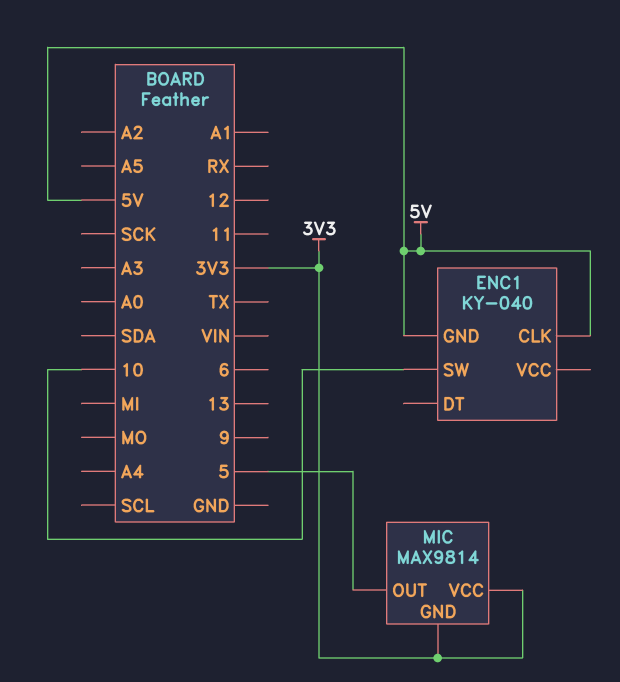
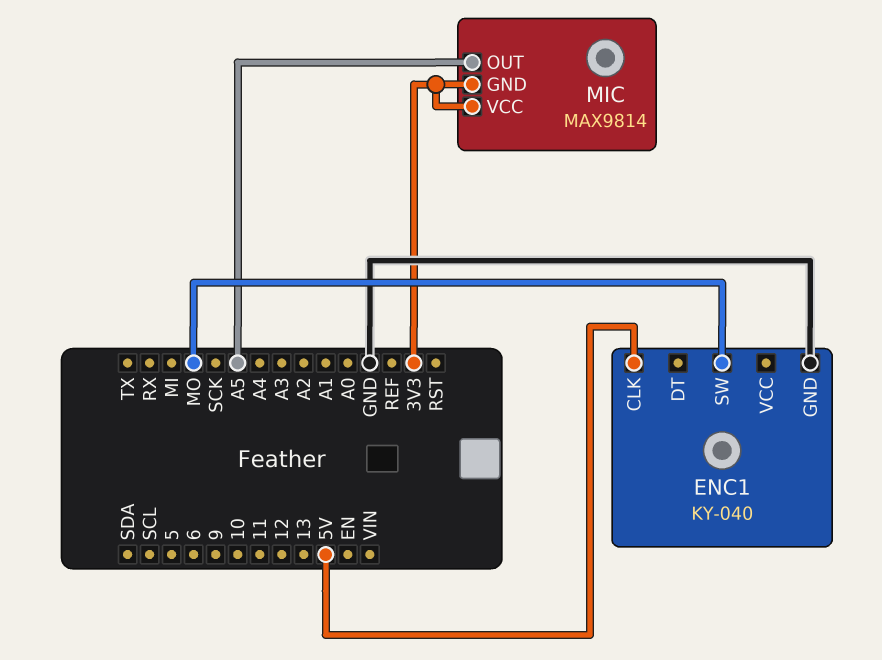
ENC1 pin GND: 5V -> GND
ENC1 pin SW: 10 -> MO
MIC pin OUT: 5 -> A5

